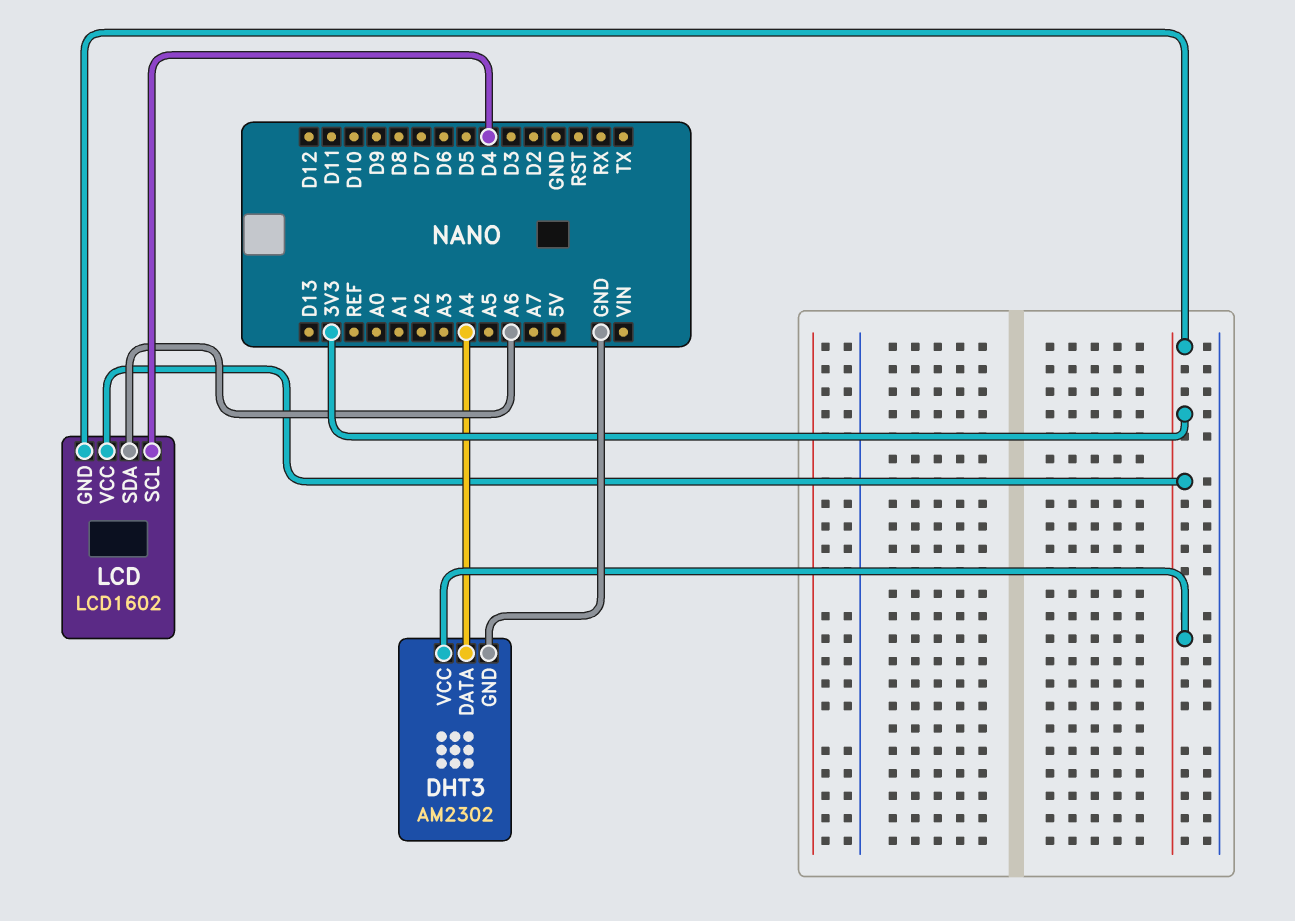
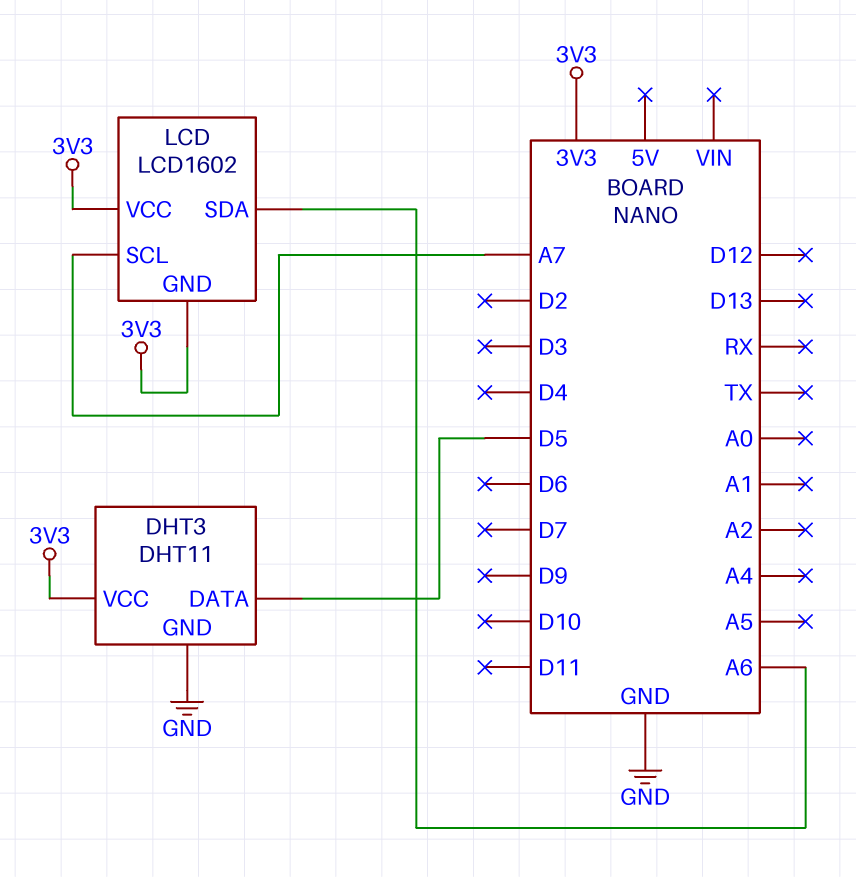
DHT3: AM2302 -> DHT11
DHT3 pin DATA: A4 -> D5
LCD pin SCL: D4 -> A7

